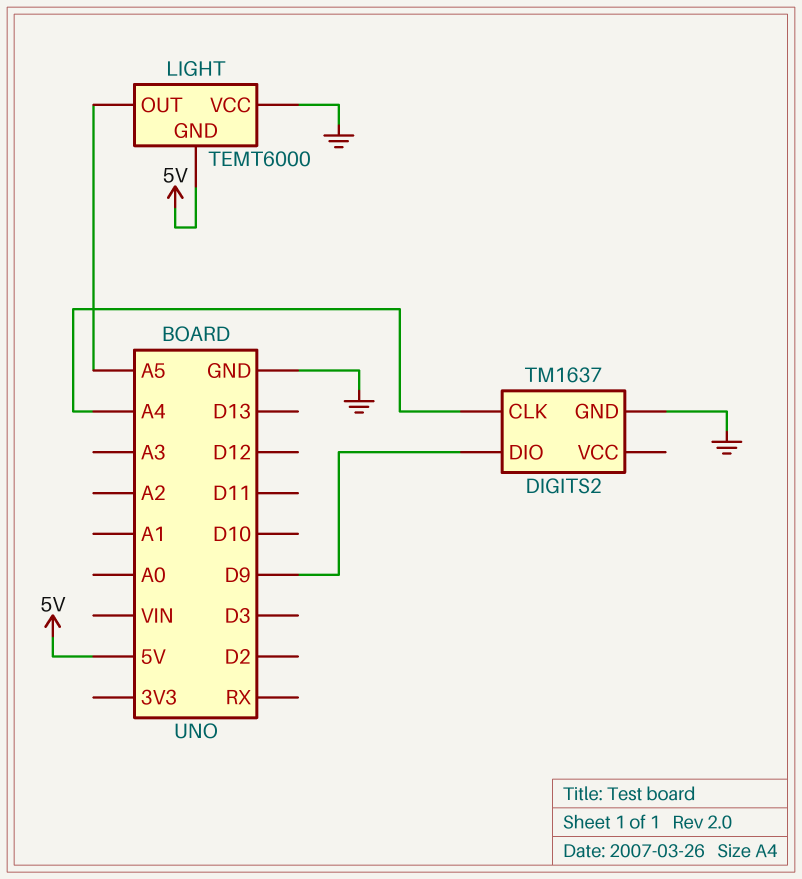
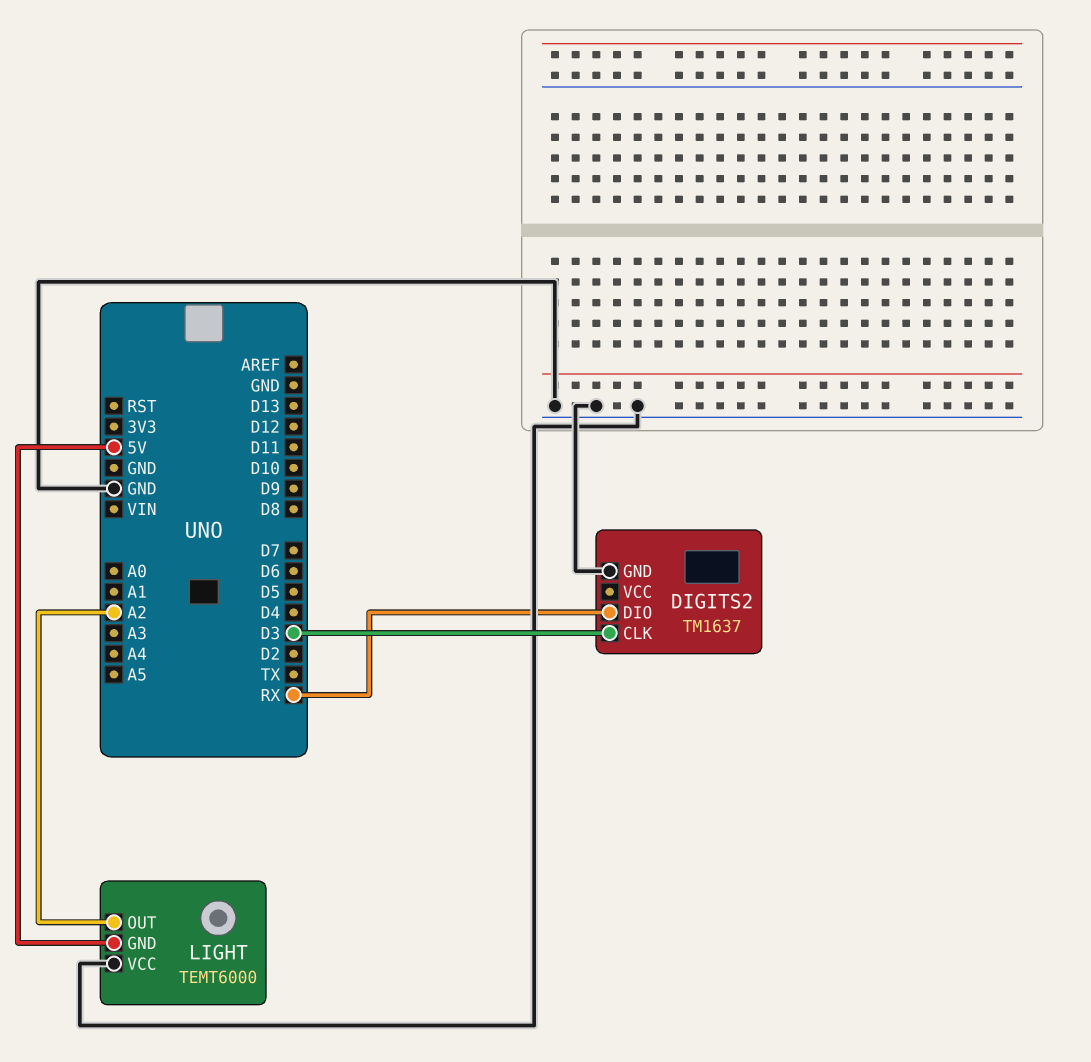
DIGITS2 pin CLK: A4 -> D3
DIGITS2 pin DIO: D9 -> RX
LIGHT pin OUT: A5 -> A2

